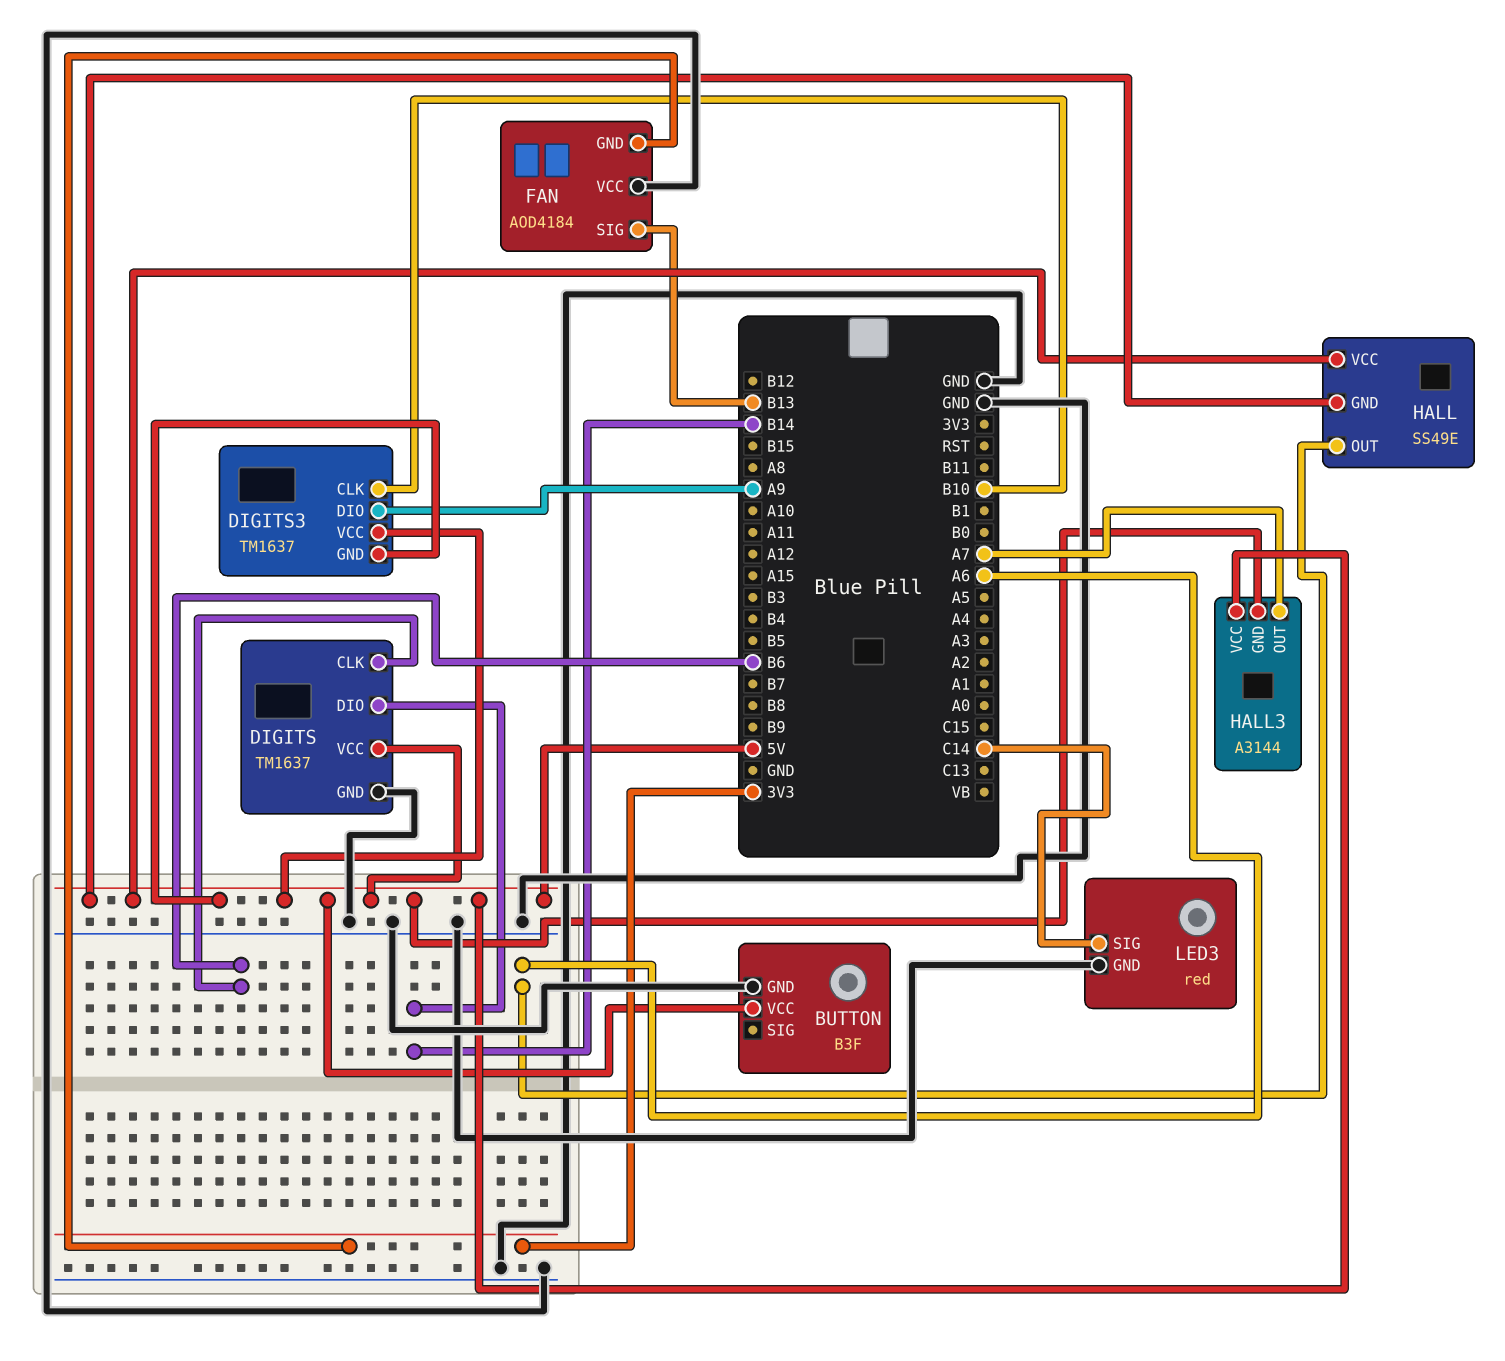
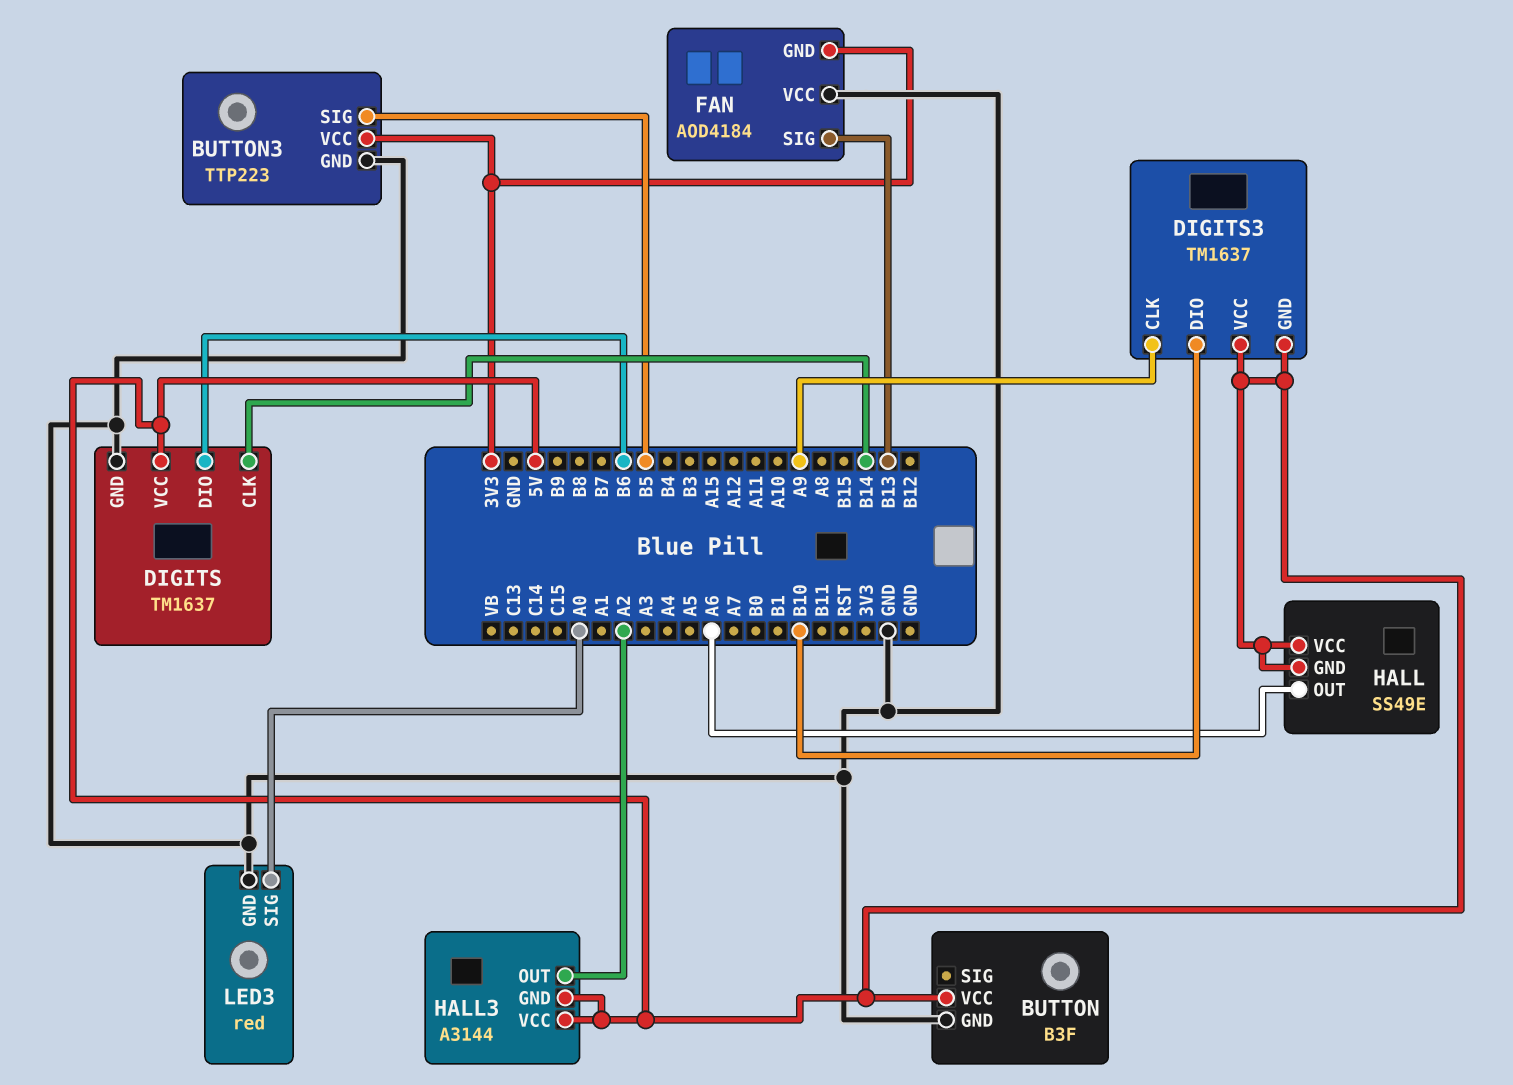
BUTTON3: none -> TTP223
BUTTON3 pin GND: none -> GND
BUTTON3 pin SIG: none -> B5
BUTTON3 pin VCC: none -> 3V3
DIGITS pin CLK: B6 -> B14
DIGITS pin DIO: B14 -> B6
DIGITS3 pin CLK: B10 -> A9
DIGITS3 pin DIO: A9 -> B10
HALL3 pin OUT: A7 -> A2
LED3 pin SIG: C14 -> A0

